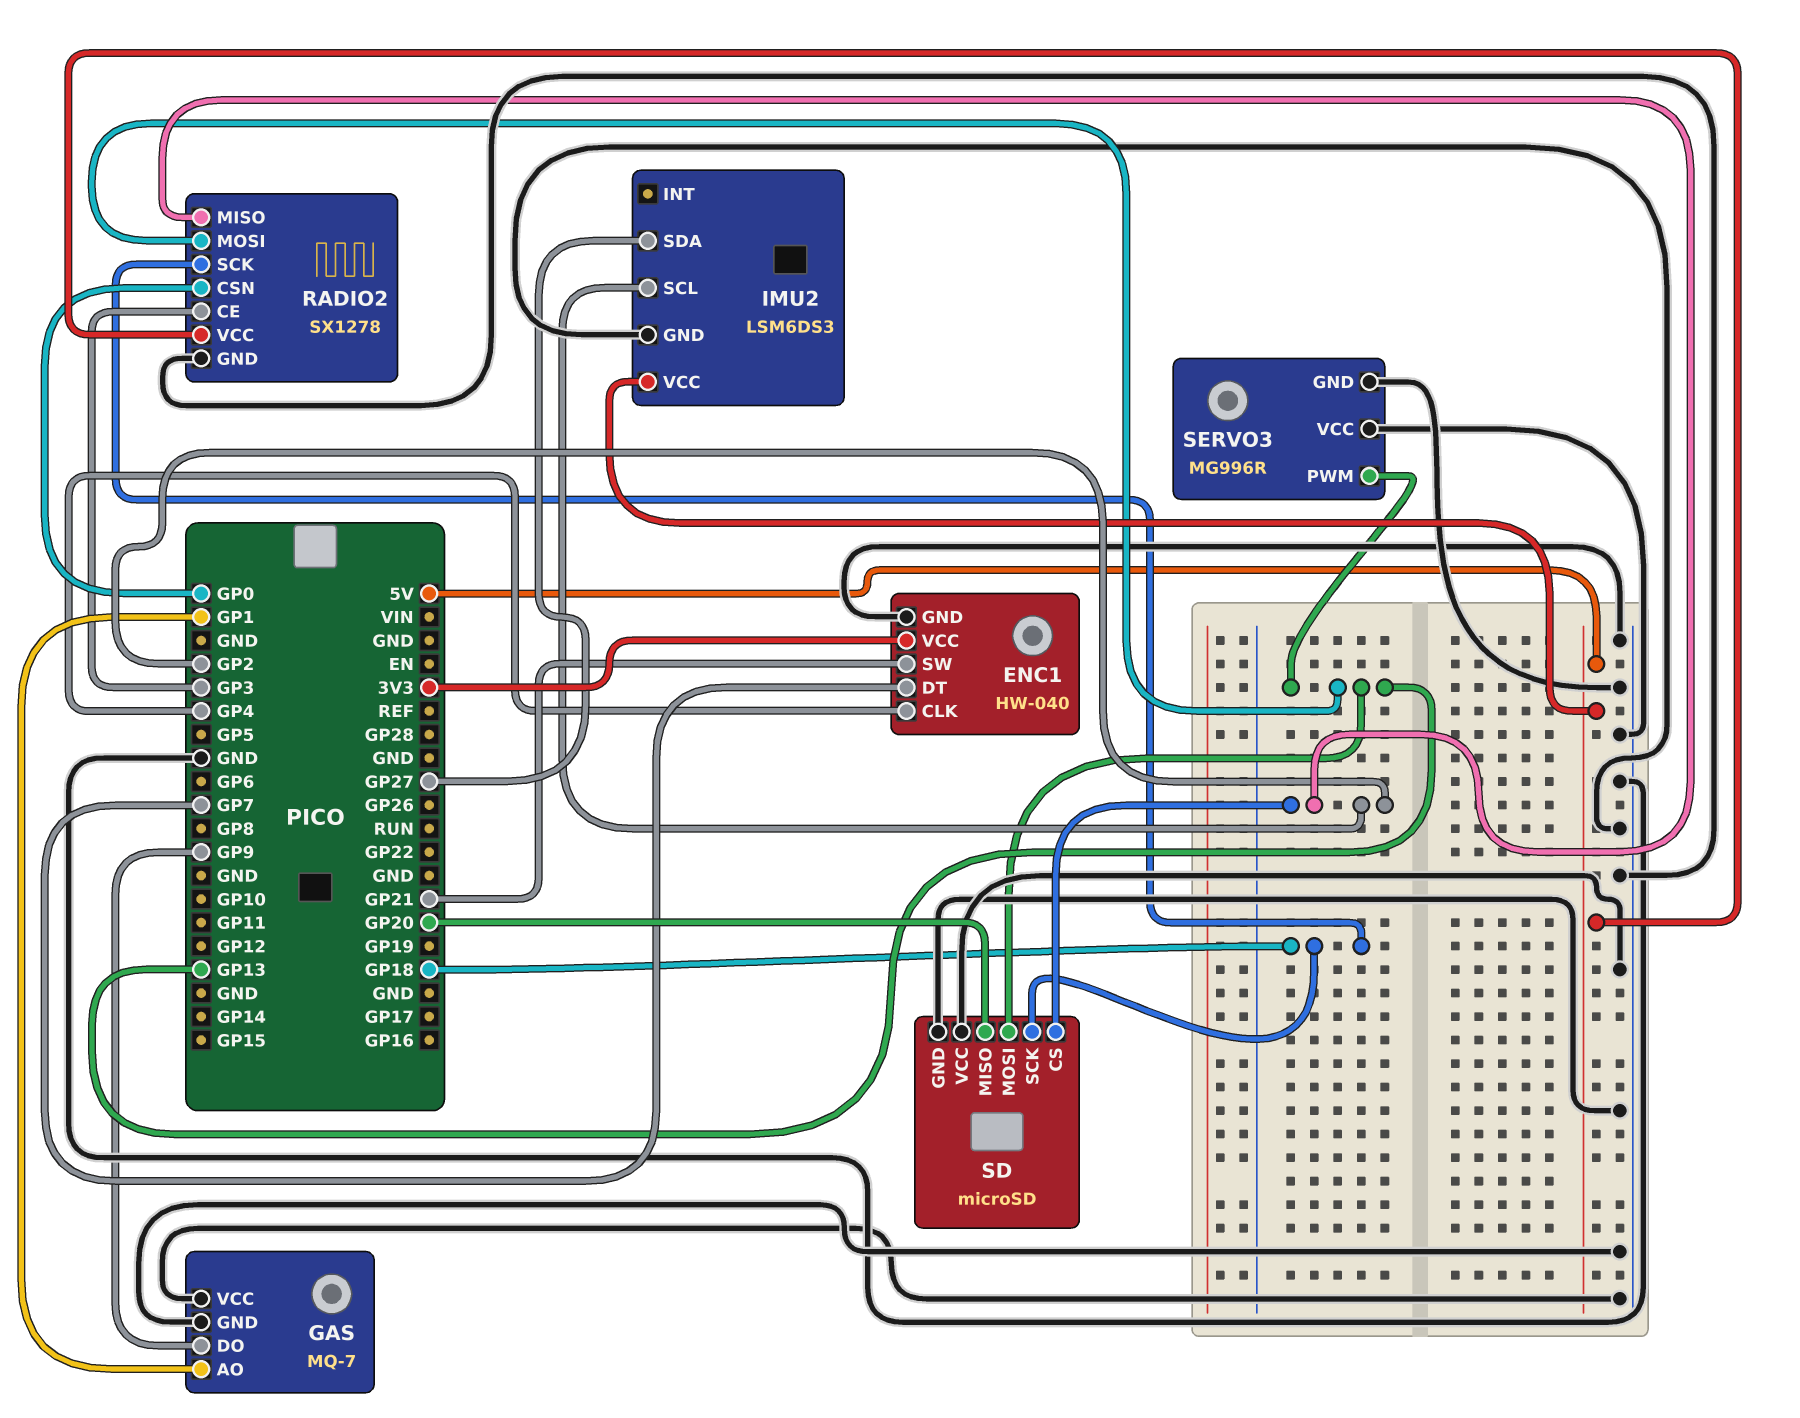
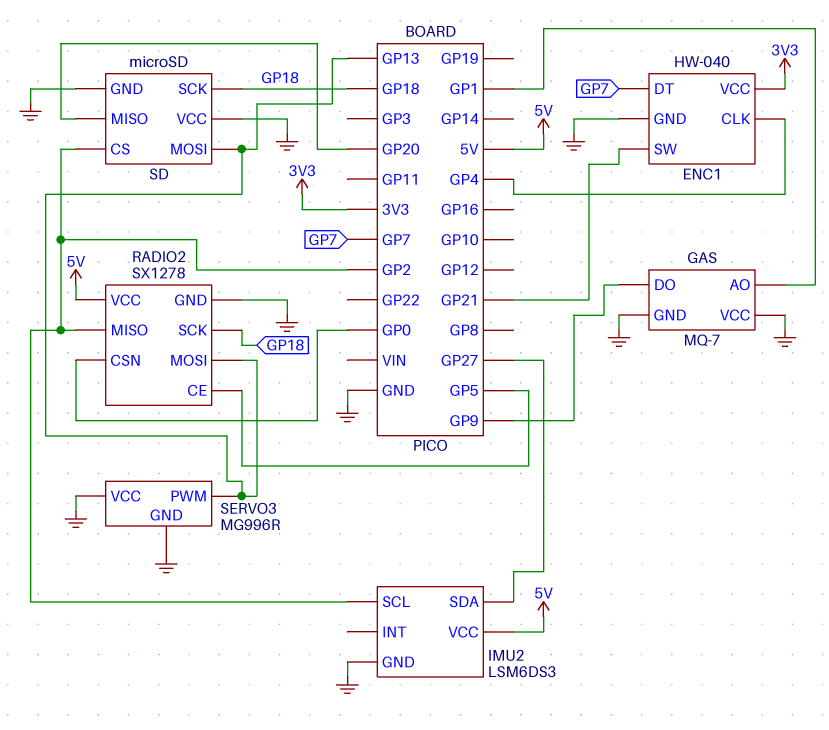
RADIO2 pin CE: GP3 -> GP5

